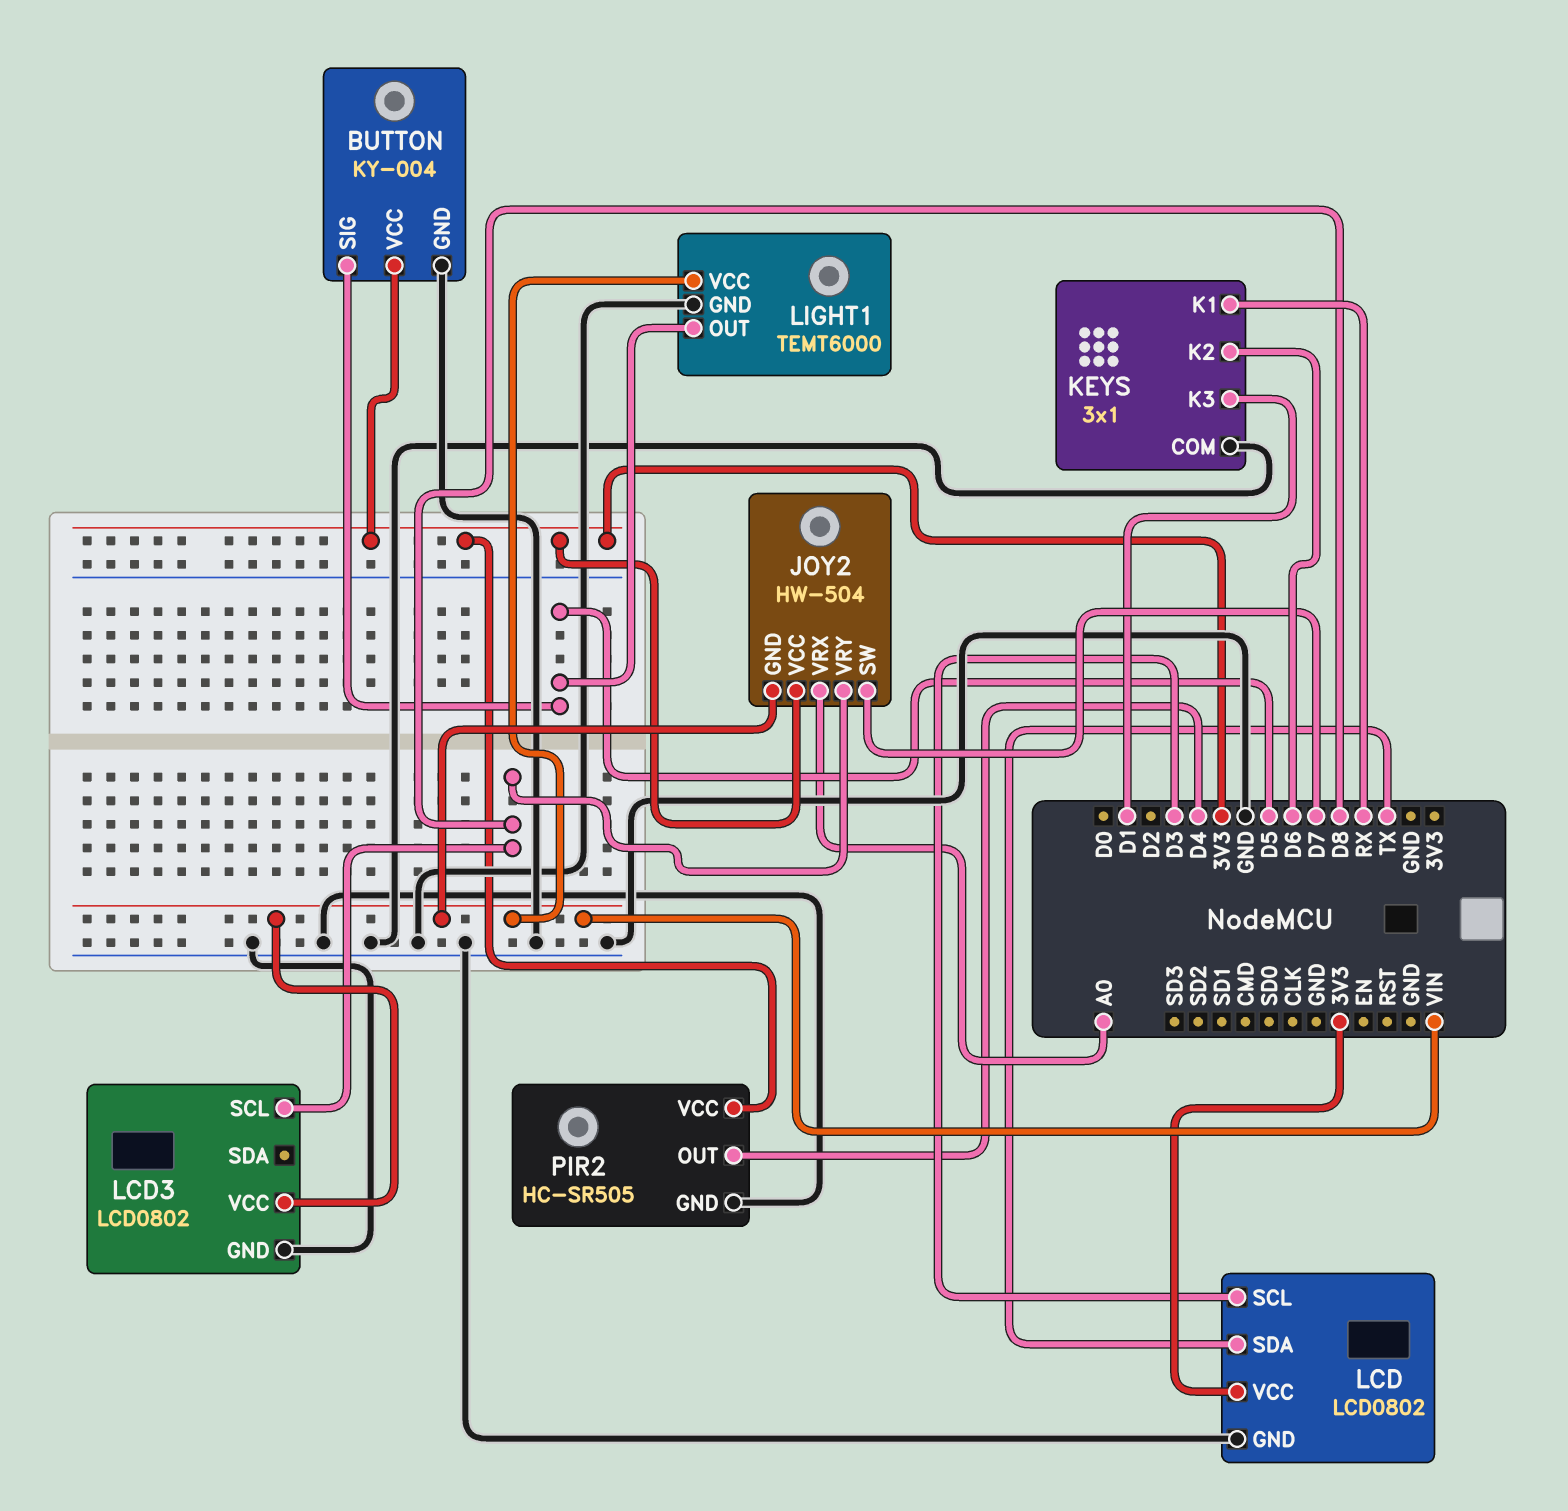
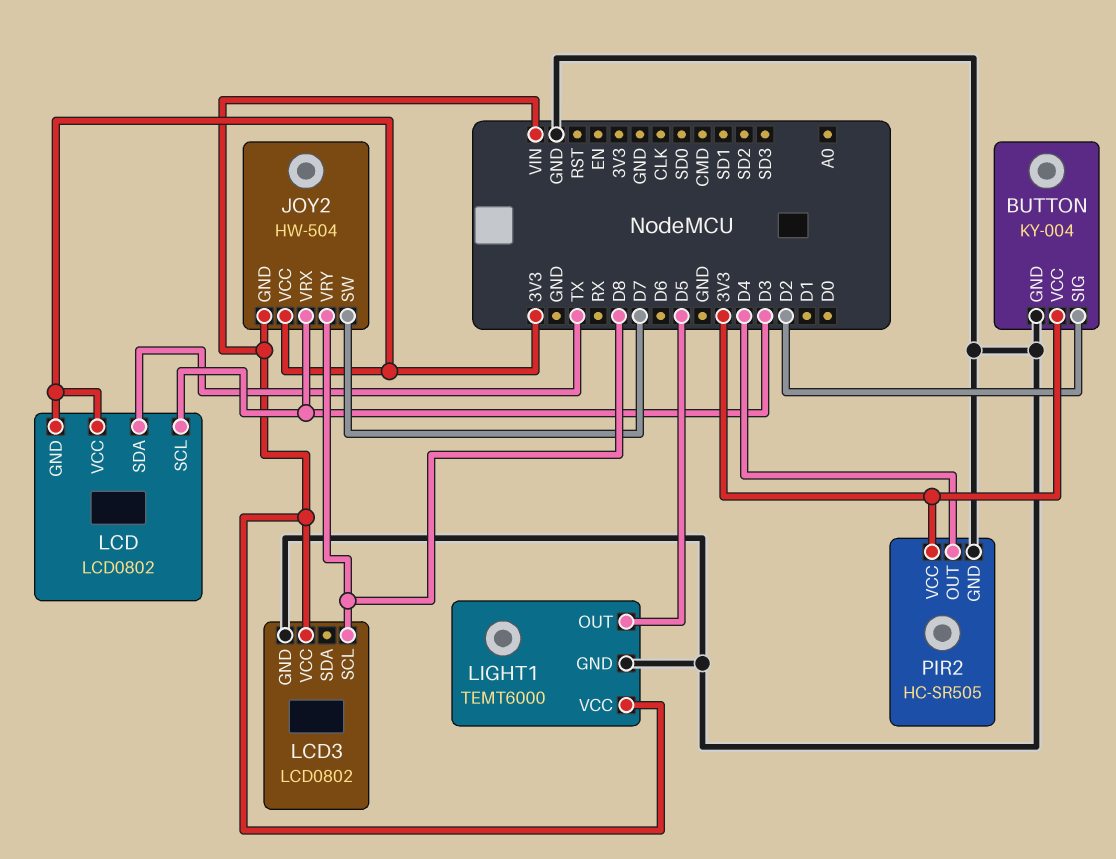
BUTTON pin SIG: D5 -> D2
JOY2 pin VRX: A0 -> D3
KEYS: 3x1 -> none
KEYS pin COM: GND -> none
KEYS pin K1: RX -> none
KEYS pin K2: D6 -> none
KEYS pin K3: D1 -> none
LCD pin GND: GND -> 3V3

